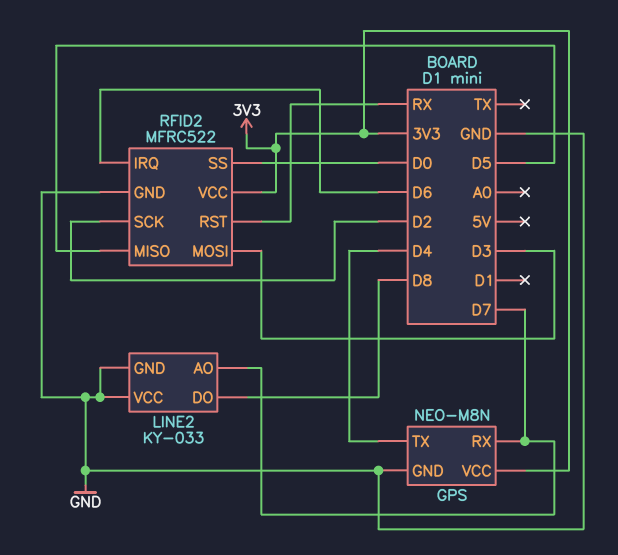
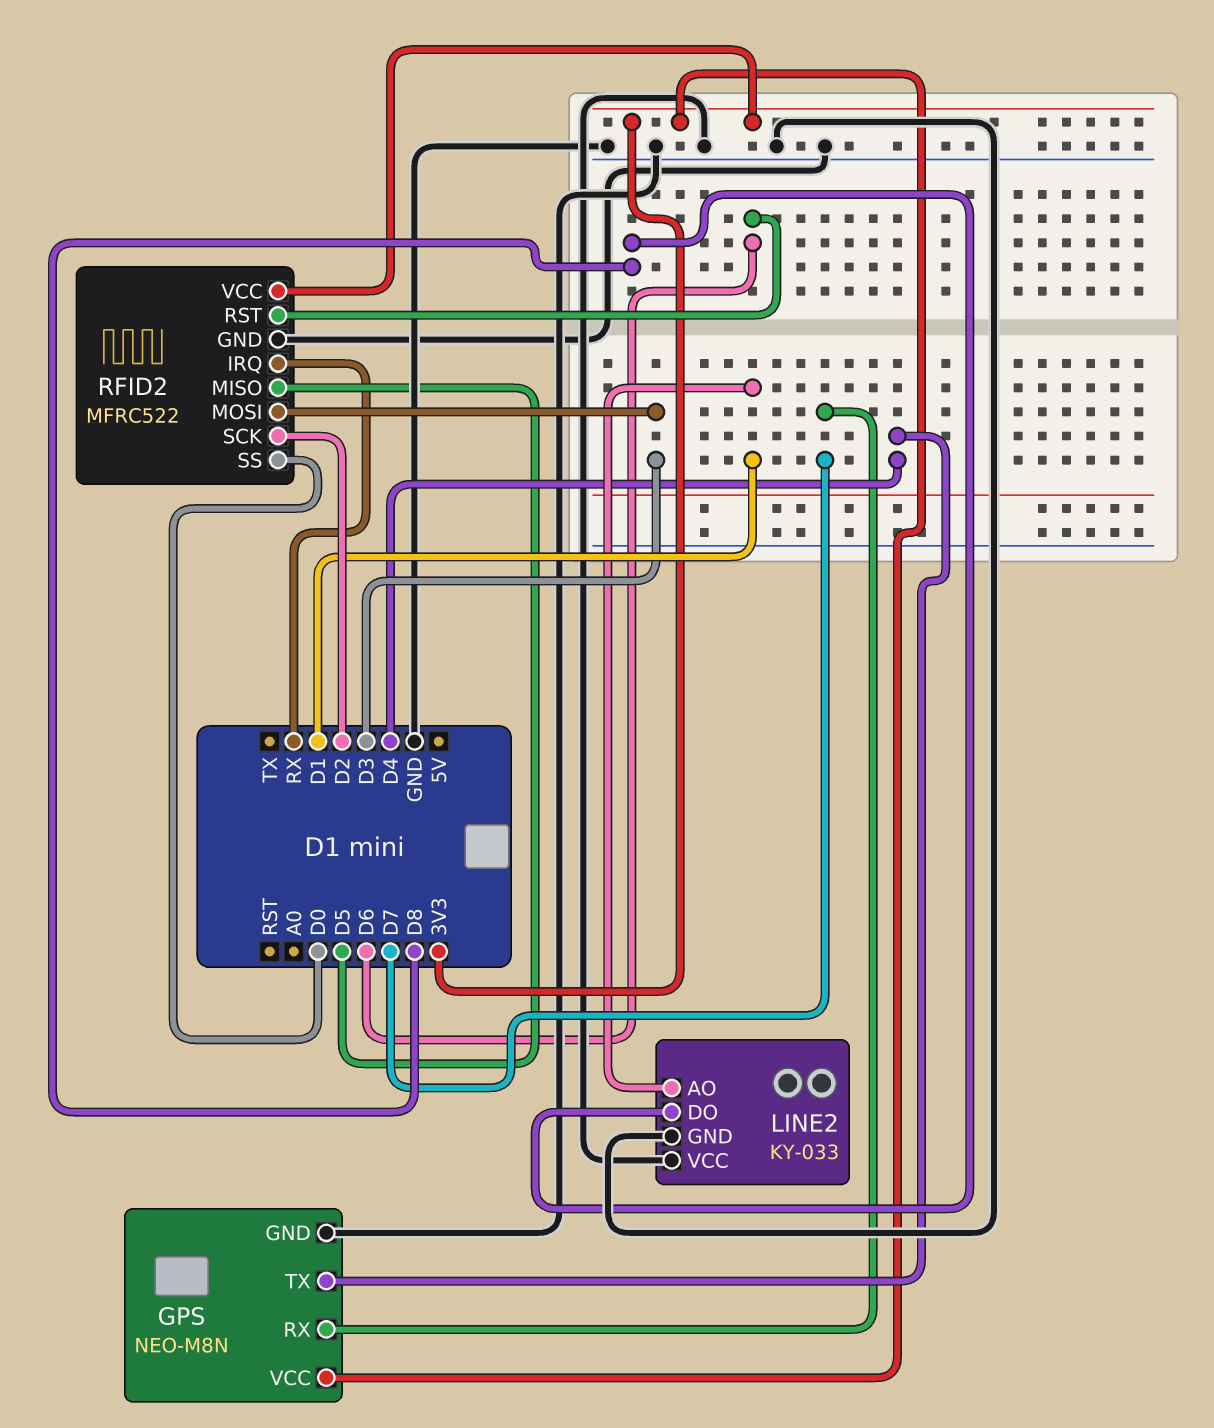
LINE2 pin AO: D7 -> D1
RFID2 pin IRQ: D6 -> RX
RFID2 pin RST: RX -> D6

